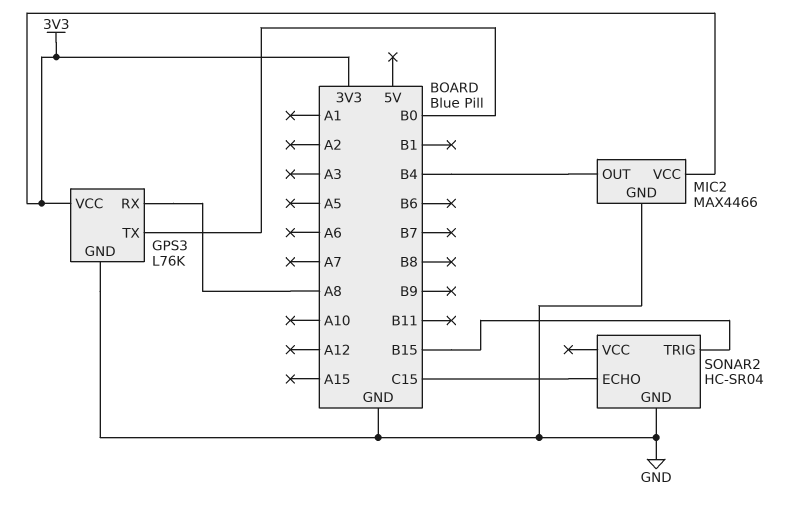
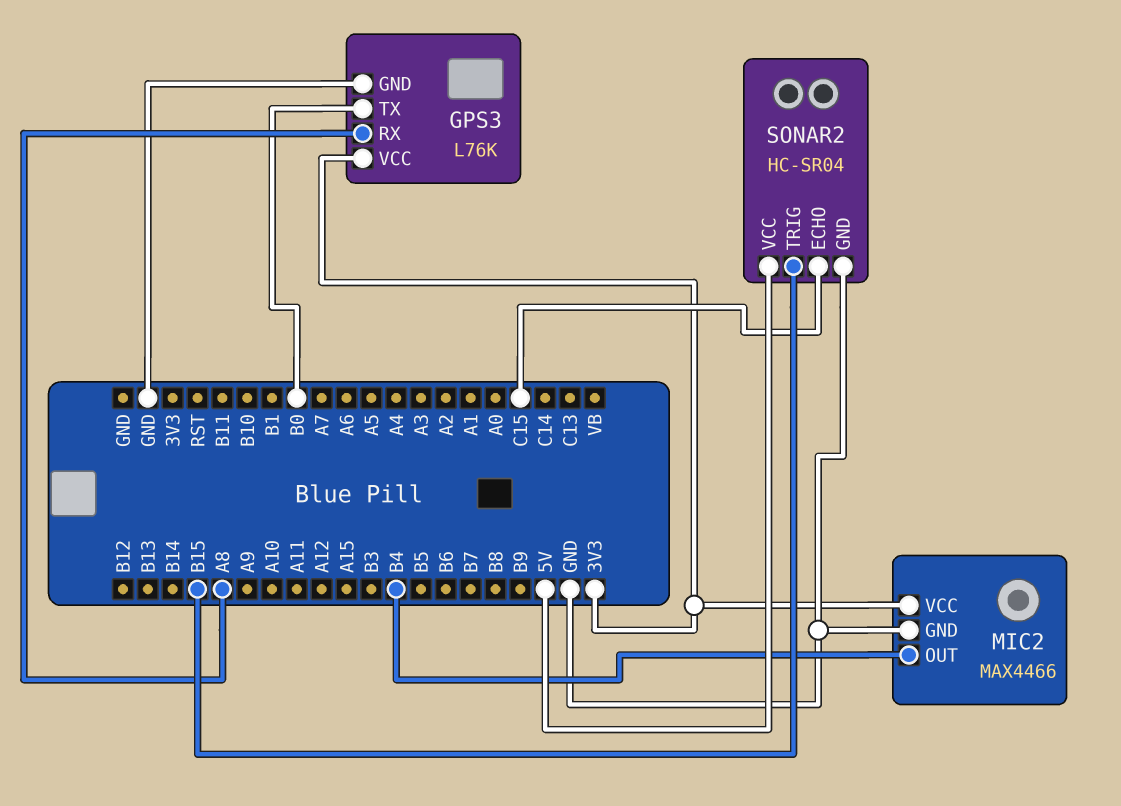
SONAR2 pin VCC: none -> 5V

